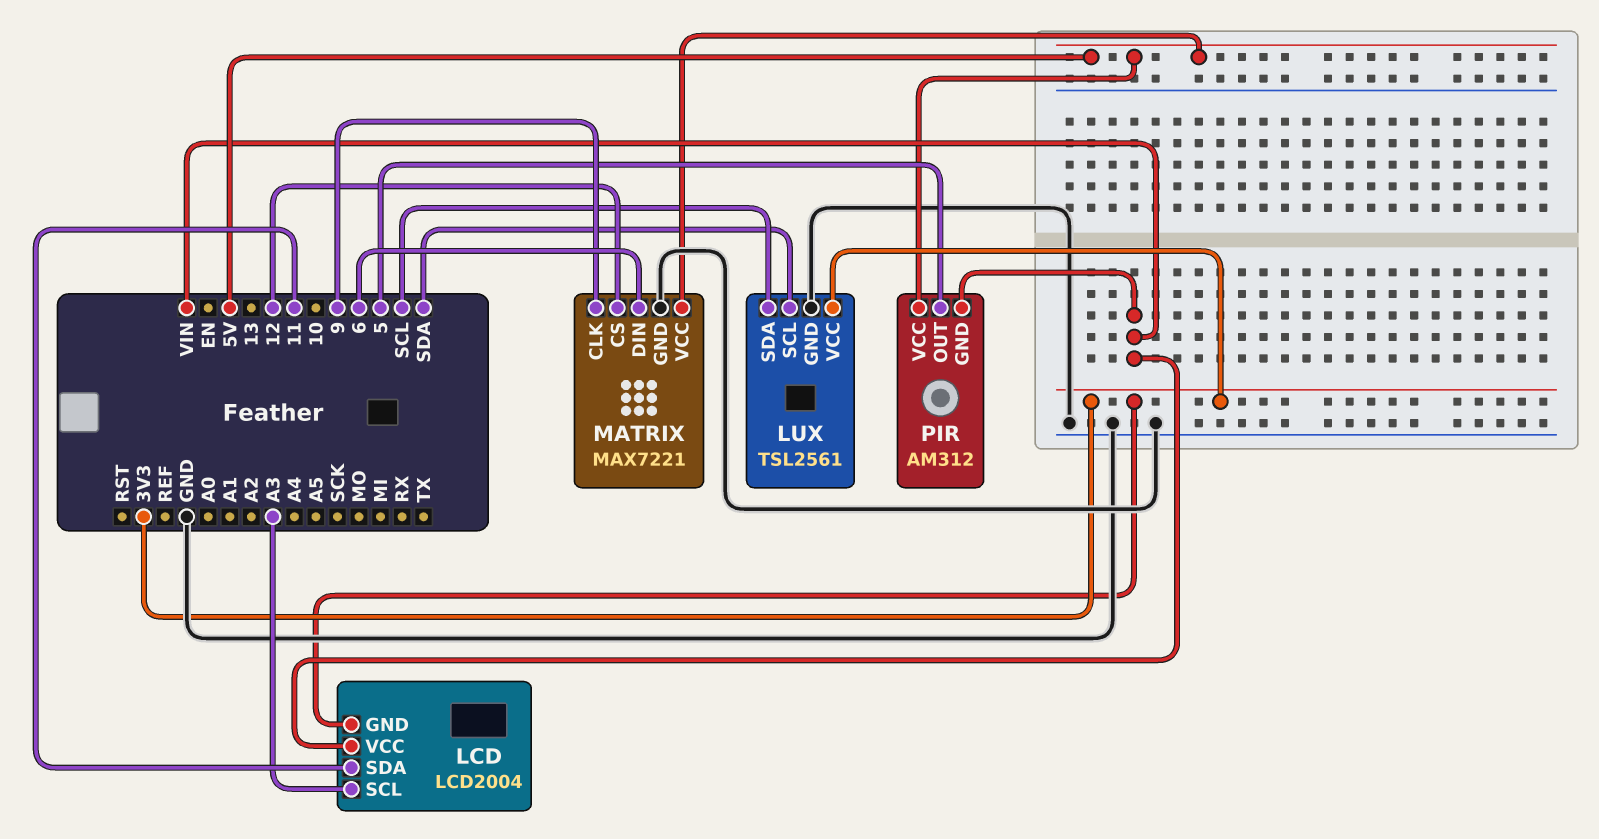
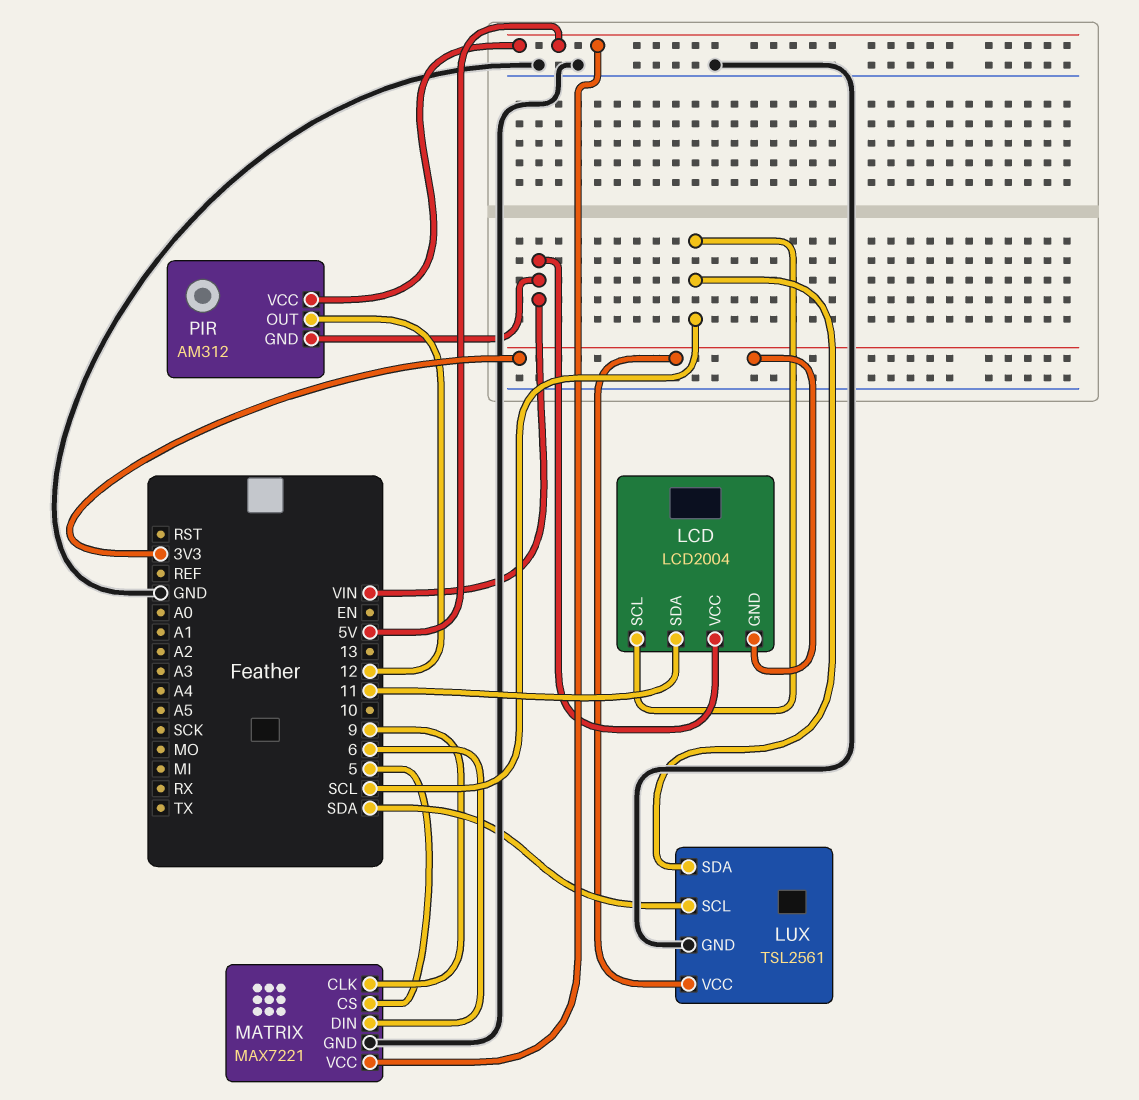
LCD pin SCL: A3 -> SCL
MATRIX pin CS: 12 -> 5
PIR pin OUT: 5 -> 12

